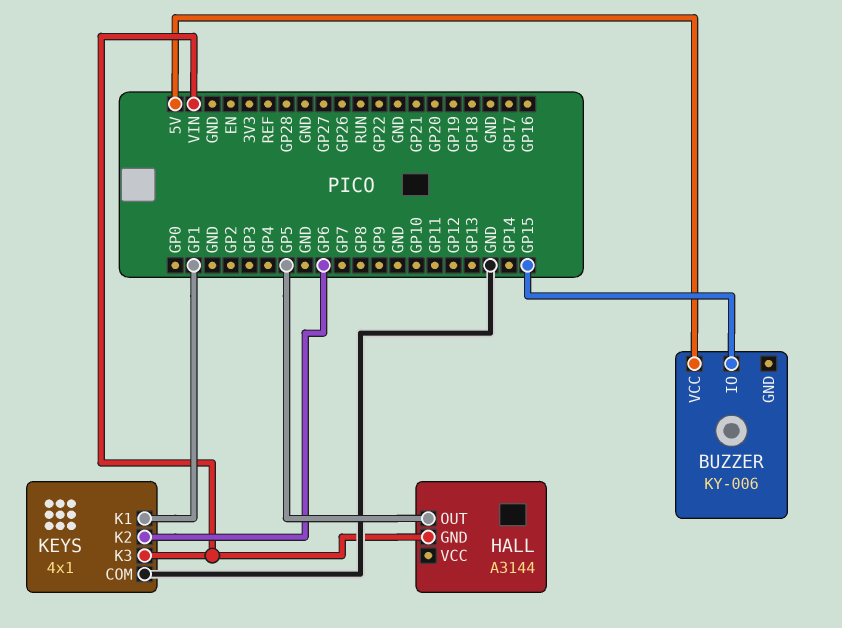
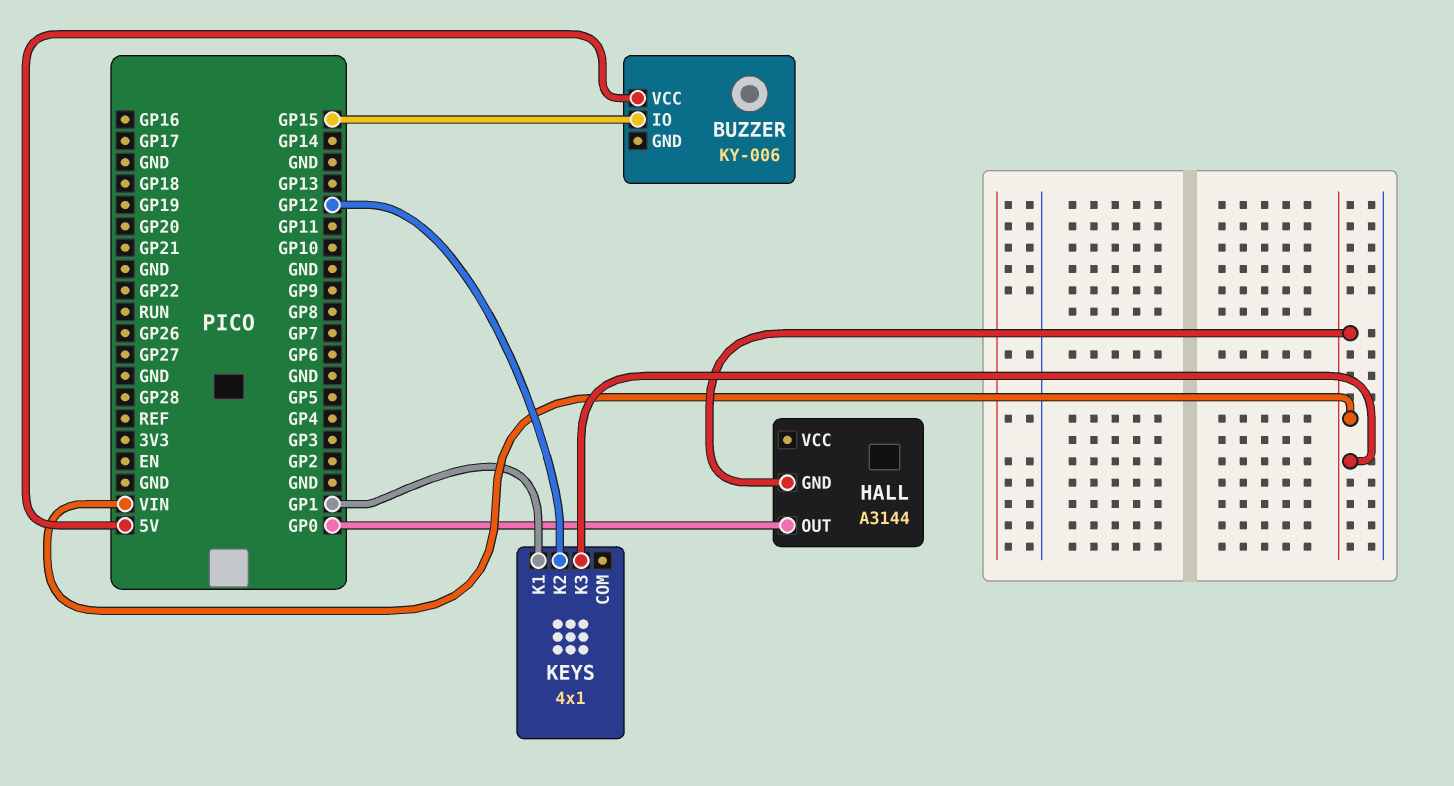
HALL pin OUT: GP5 -> GP0
KEYS pin COM: GND -> none
KEYS pin K2: GP6 -> GP12

